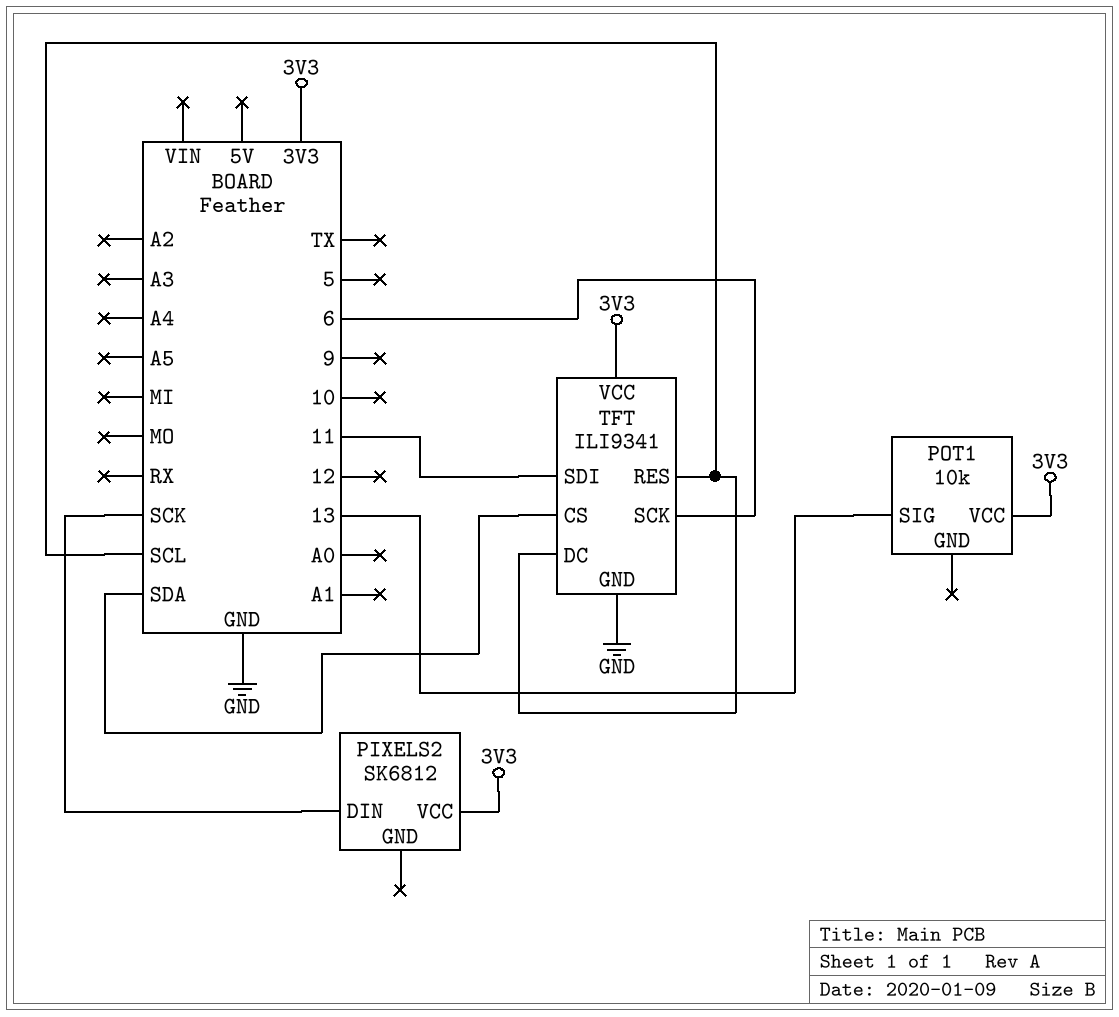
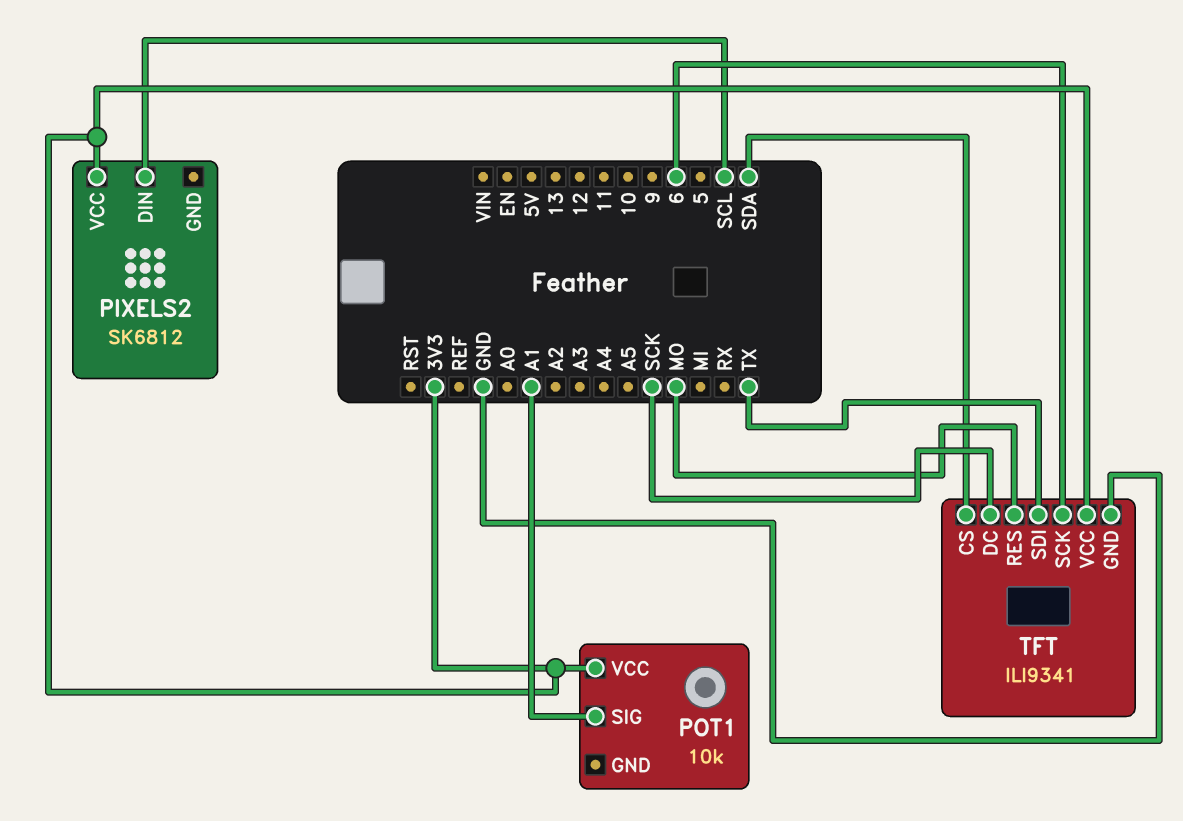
PIXELS2 pin DIN: SCK -> SCL
POT1 pin SIG: 13 -> A1
TFT pin DC: SCL -> SCK
TFT pin RES: SCL -> MO
TFT pin SDI: 11 -> TX

